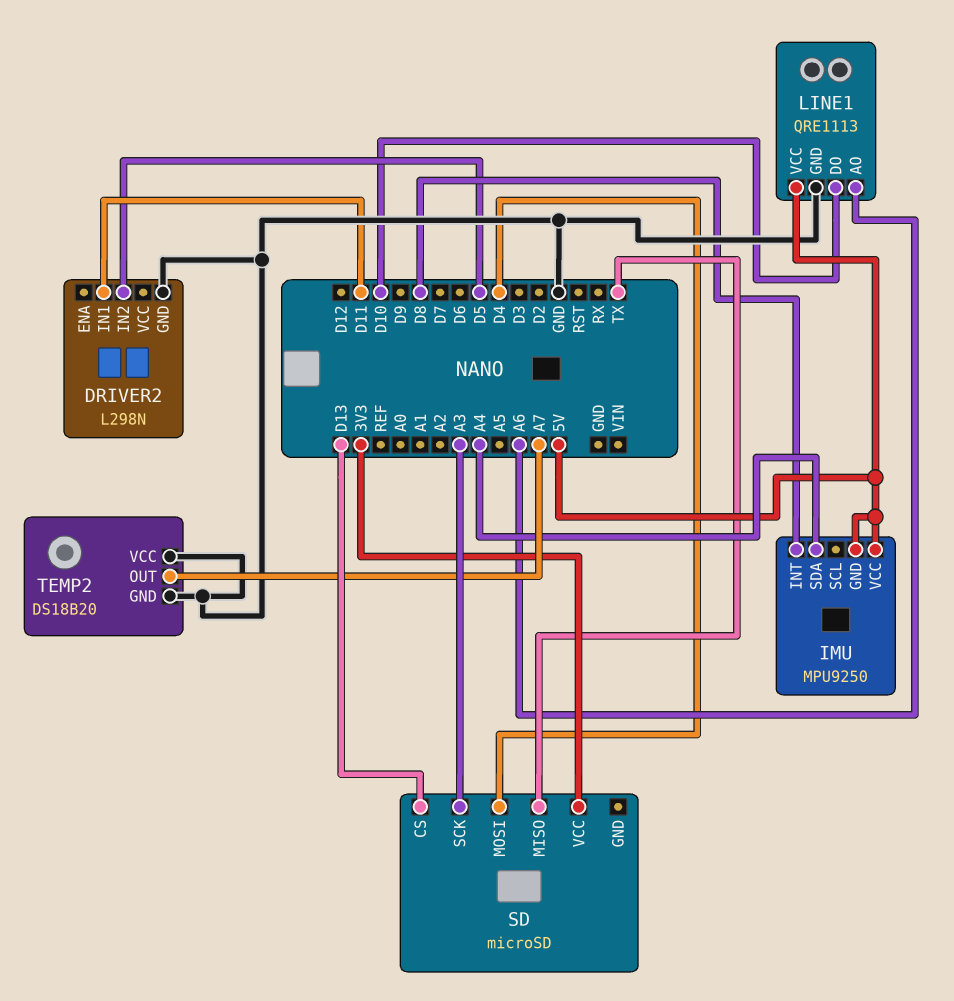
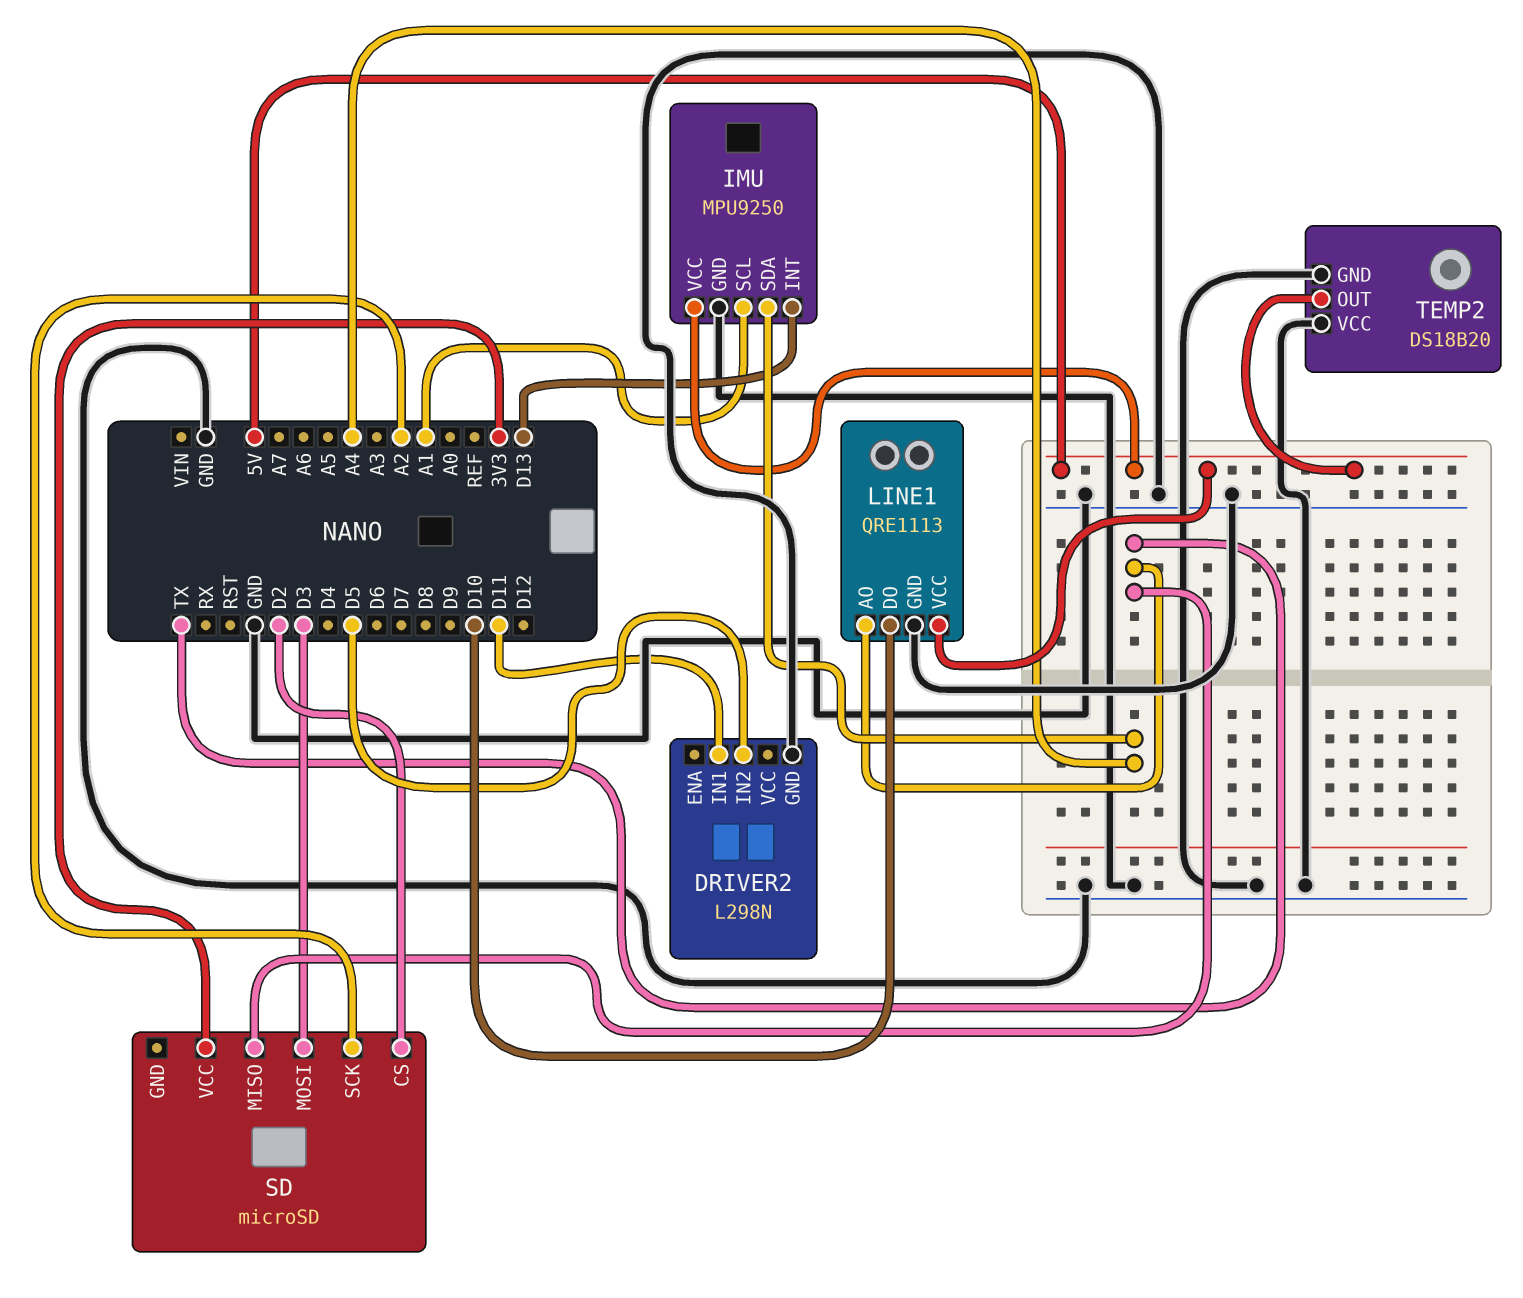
IMU pin GND: 5V -> GND
IMU pin INT: D8 -> D13
IMU pin SCL: none -> A1
LINE1 pin AO: A6 -> TX
SD pin CS: D13 -> D2
SD pin MOSI: D4 -> D3
SD pin SCK: A3 -> A2
TEMP2 pin OUT: A7 -> 5V

